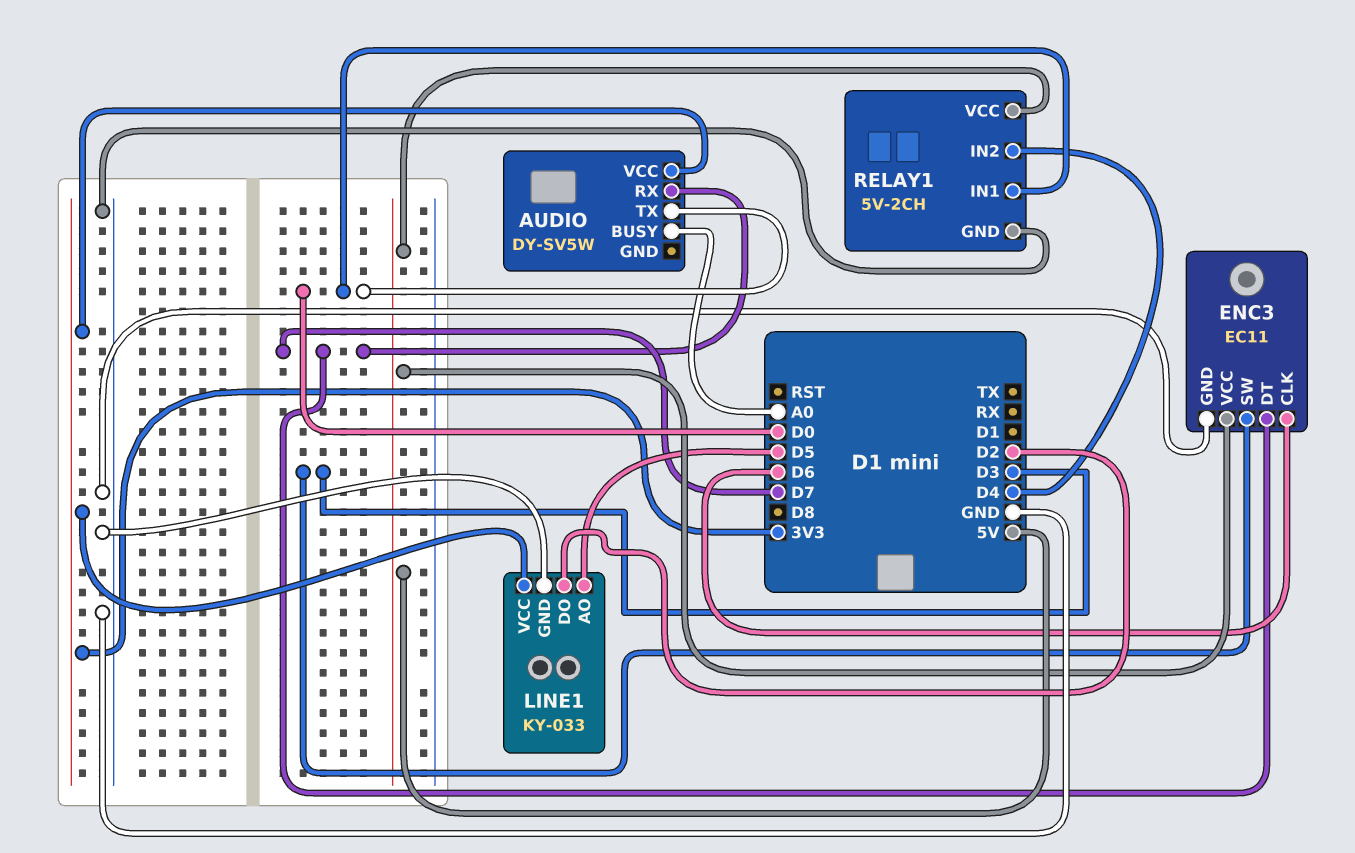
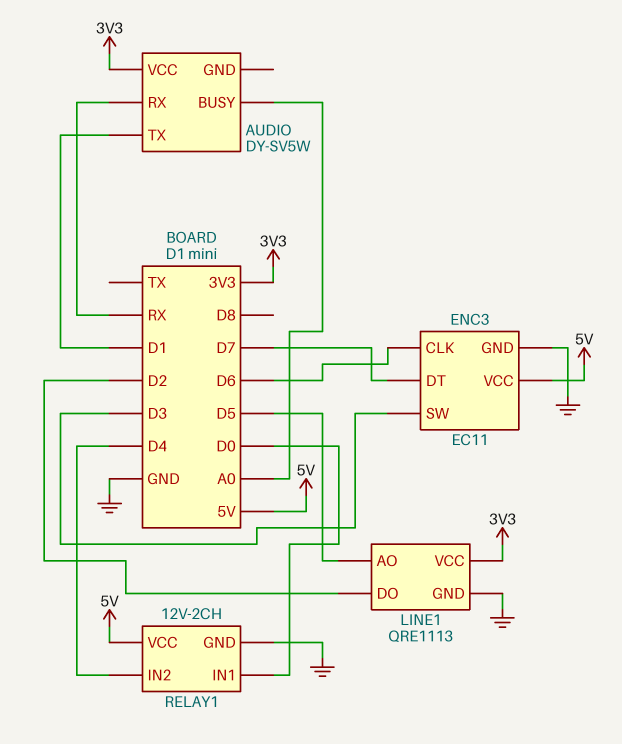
AUDIO pin RX: D7 -> RX
AUDIO pin TX: D0 -> D1
LINE1: KY-033 -> QRE1113
RELAY1: 5V-2CH -> 12V-2CH

